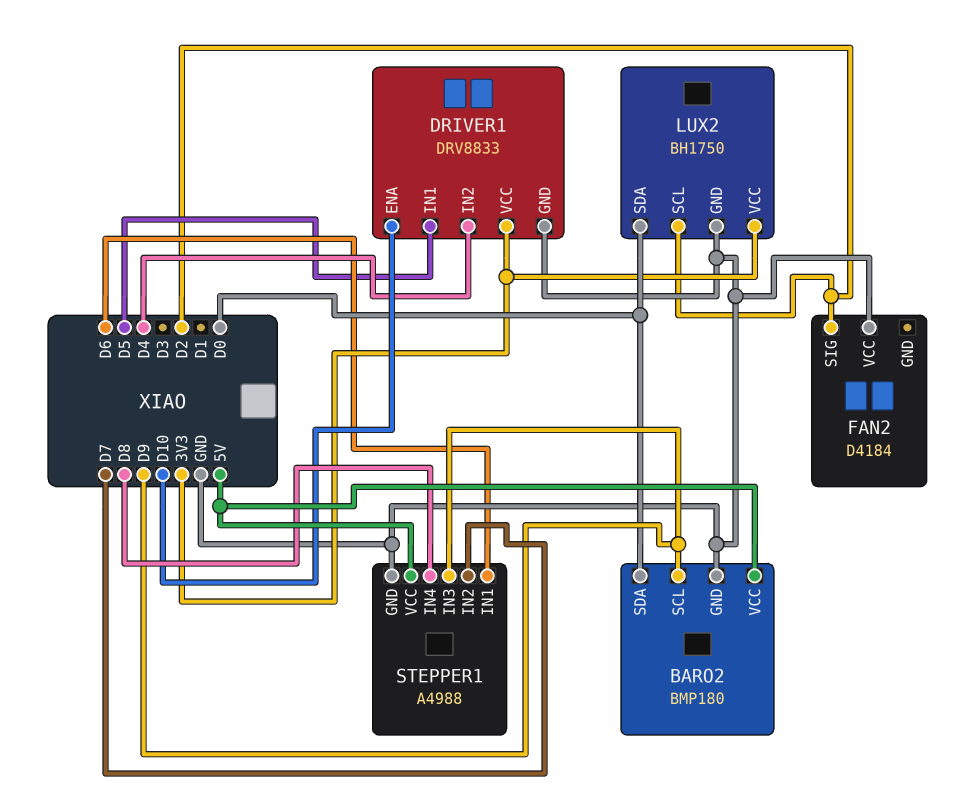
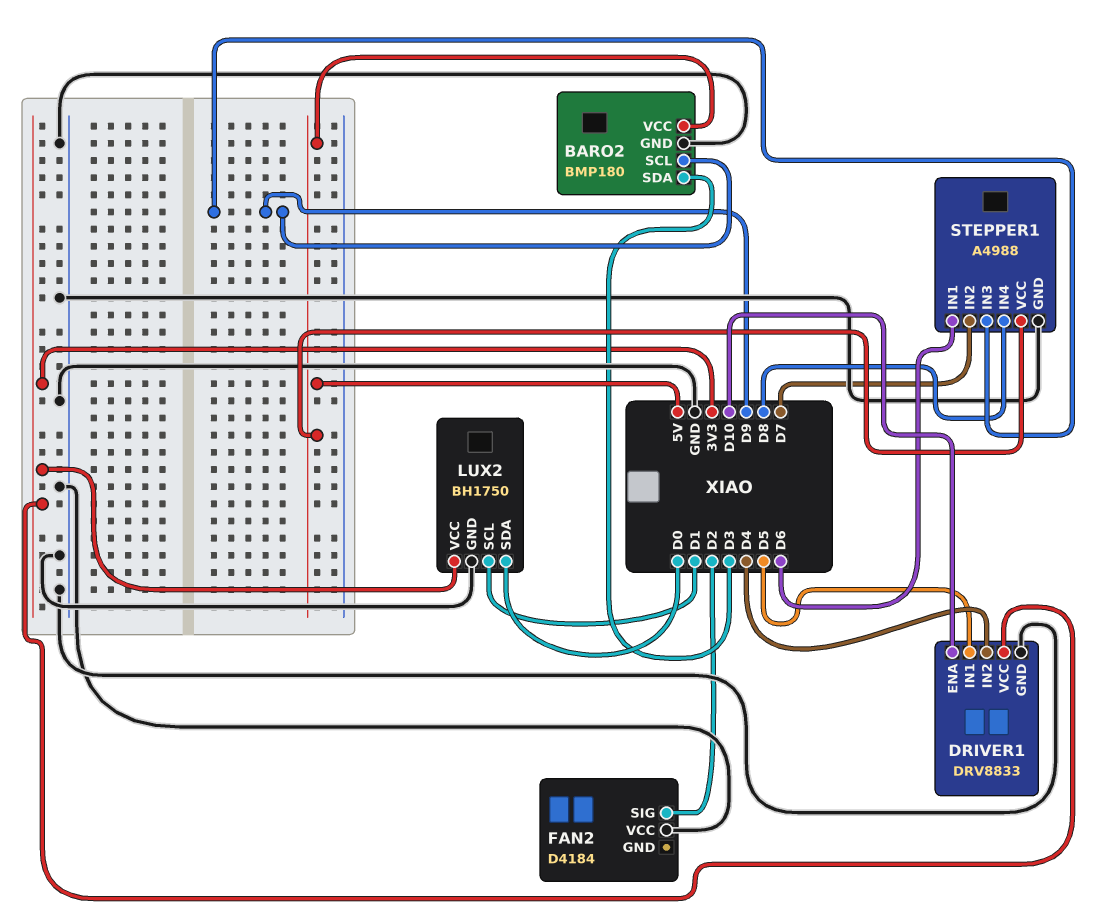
BARO2 pin SDA: D0 -> D3
LUX2 pin SCL: D2 -> D1

